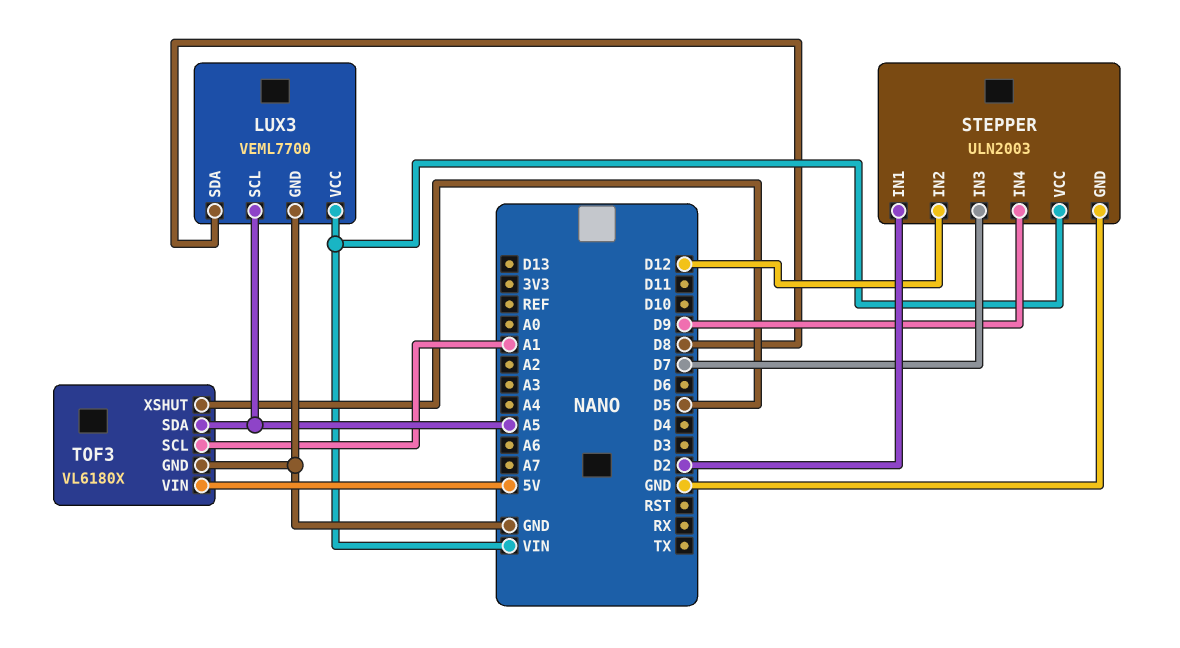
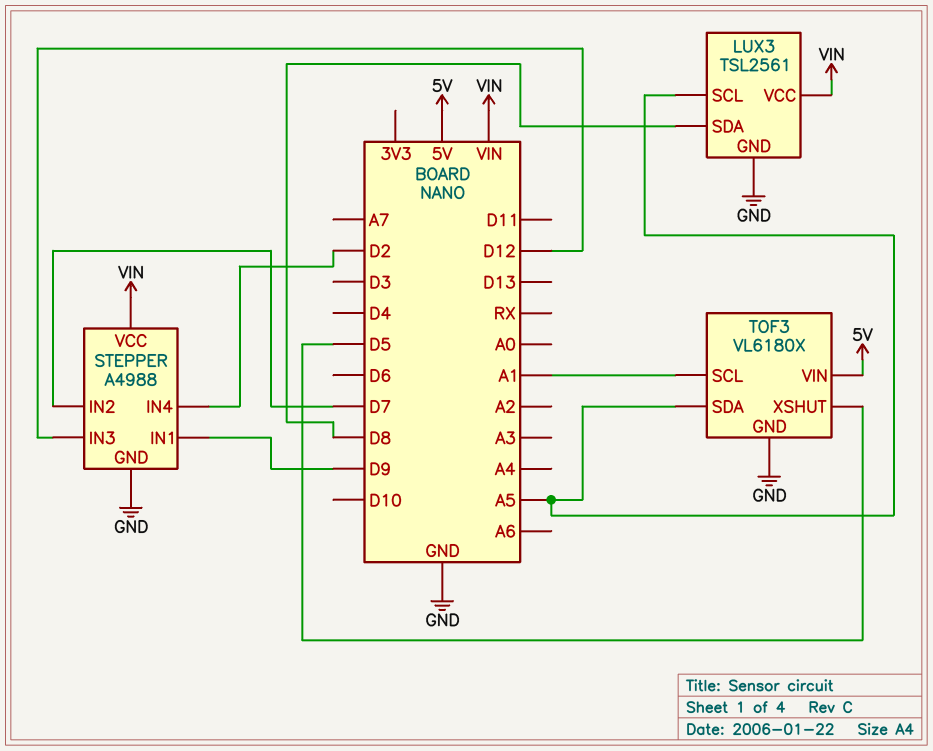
LUX3: VEML7700 -> TSL2561
STEPPER: ULN2003 -> A4988
STEPPER pin IN1: D2 -> D9
STEPPER pin IN2: D12 -> D7
STEPPER pin IN3: D7 -> D12
STEPPER pin IN4: D9 -> D2

